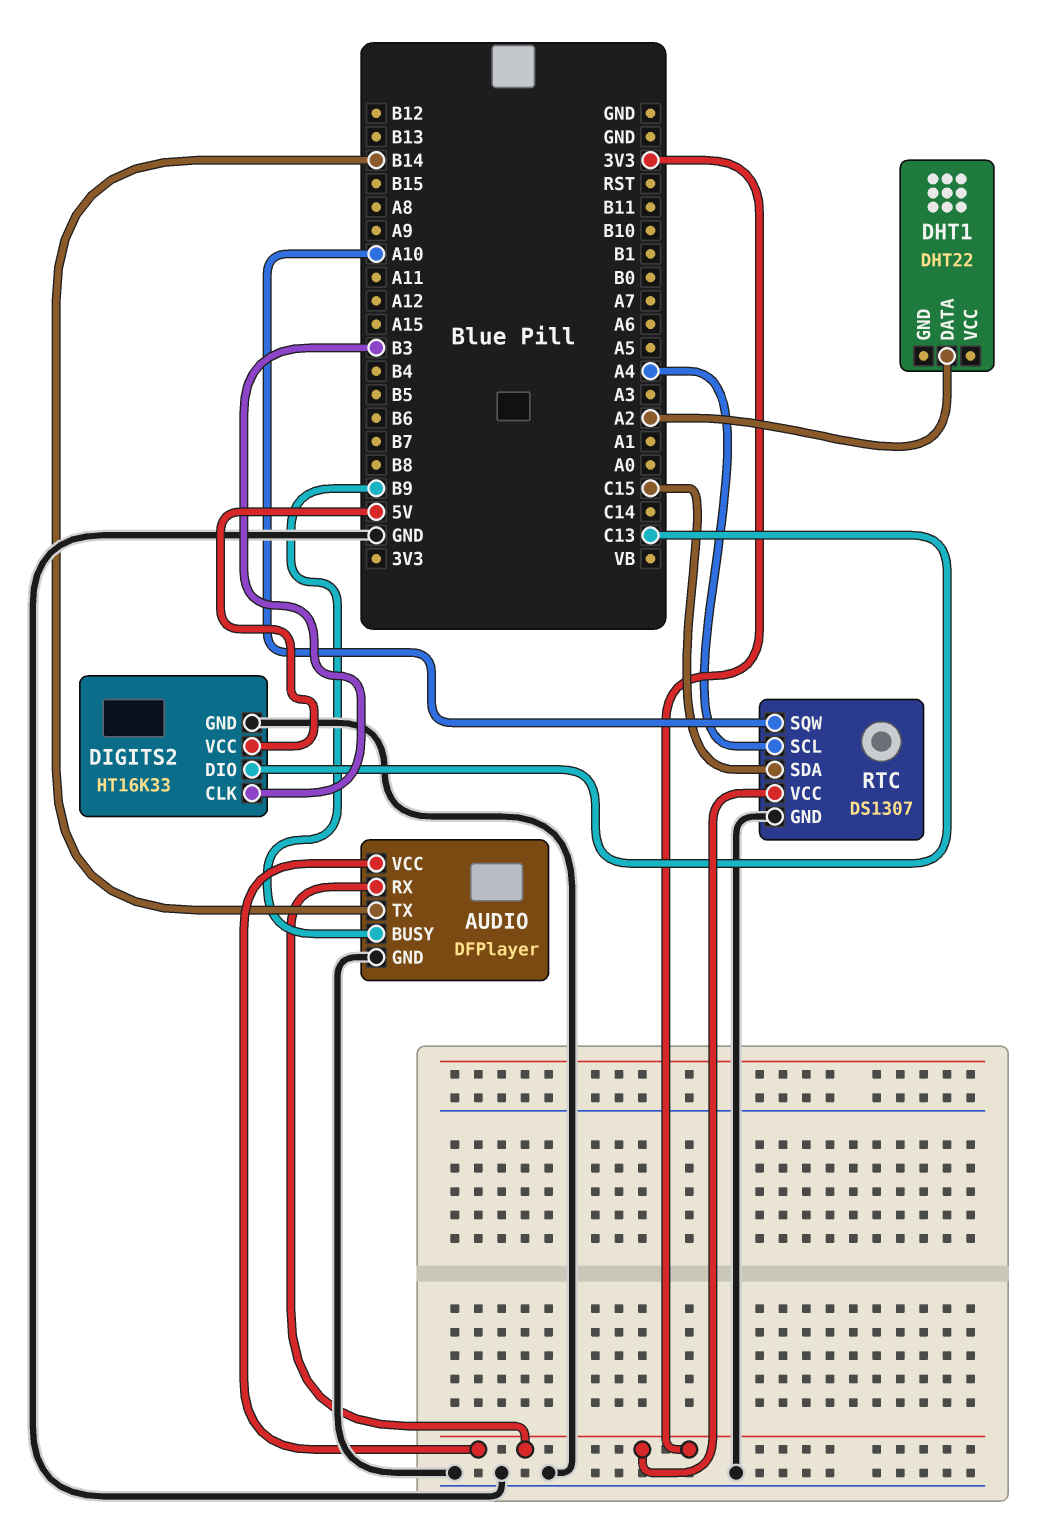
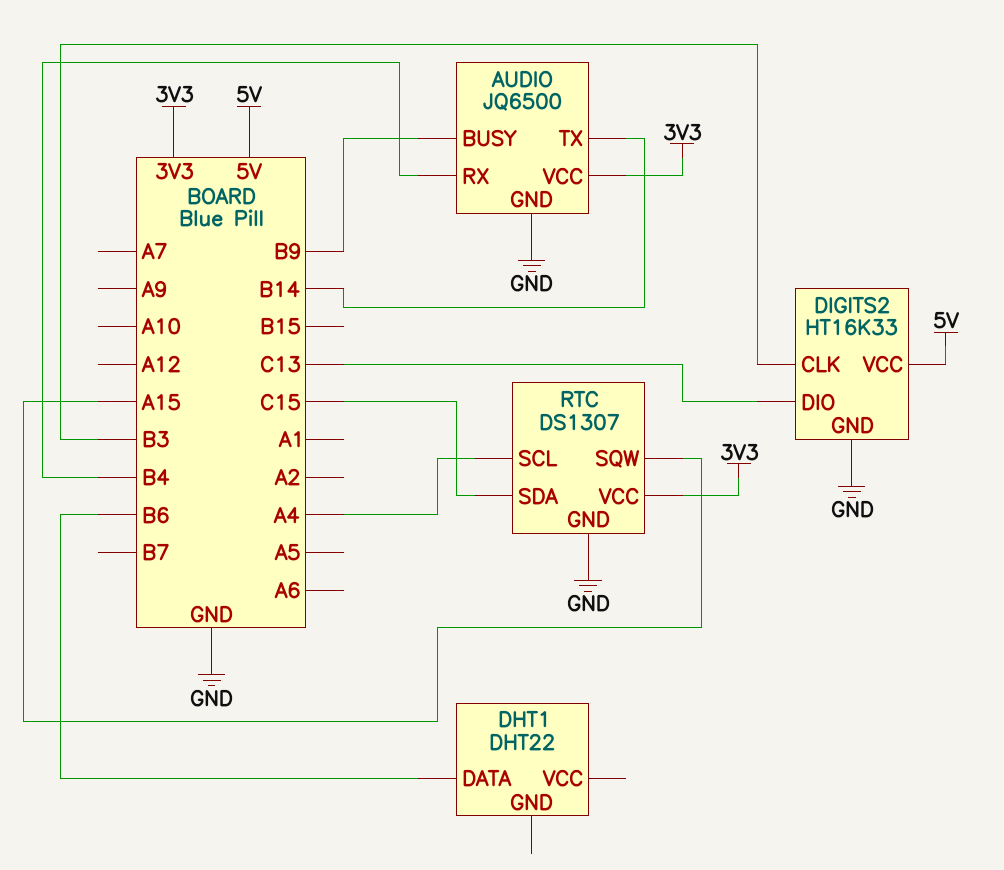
AUDIO: DFPlayer -> JQ6500
AUDIO pin RX: 3V3 -> B4
DHT1 pin DATA: A2 -> B6
RTC pin SQW: A10 -> A15

